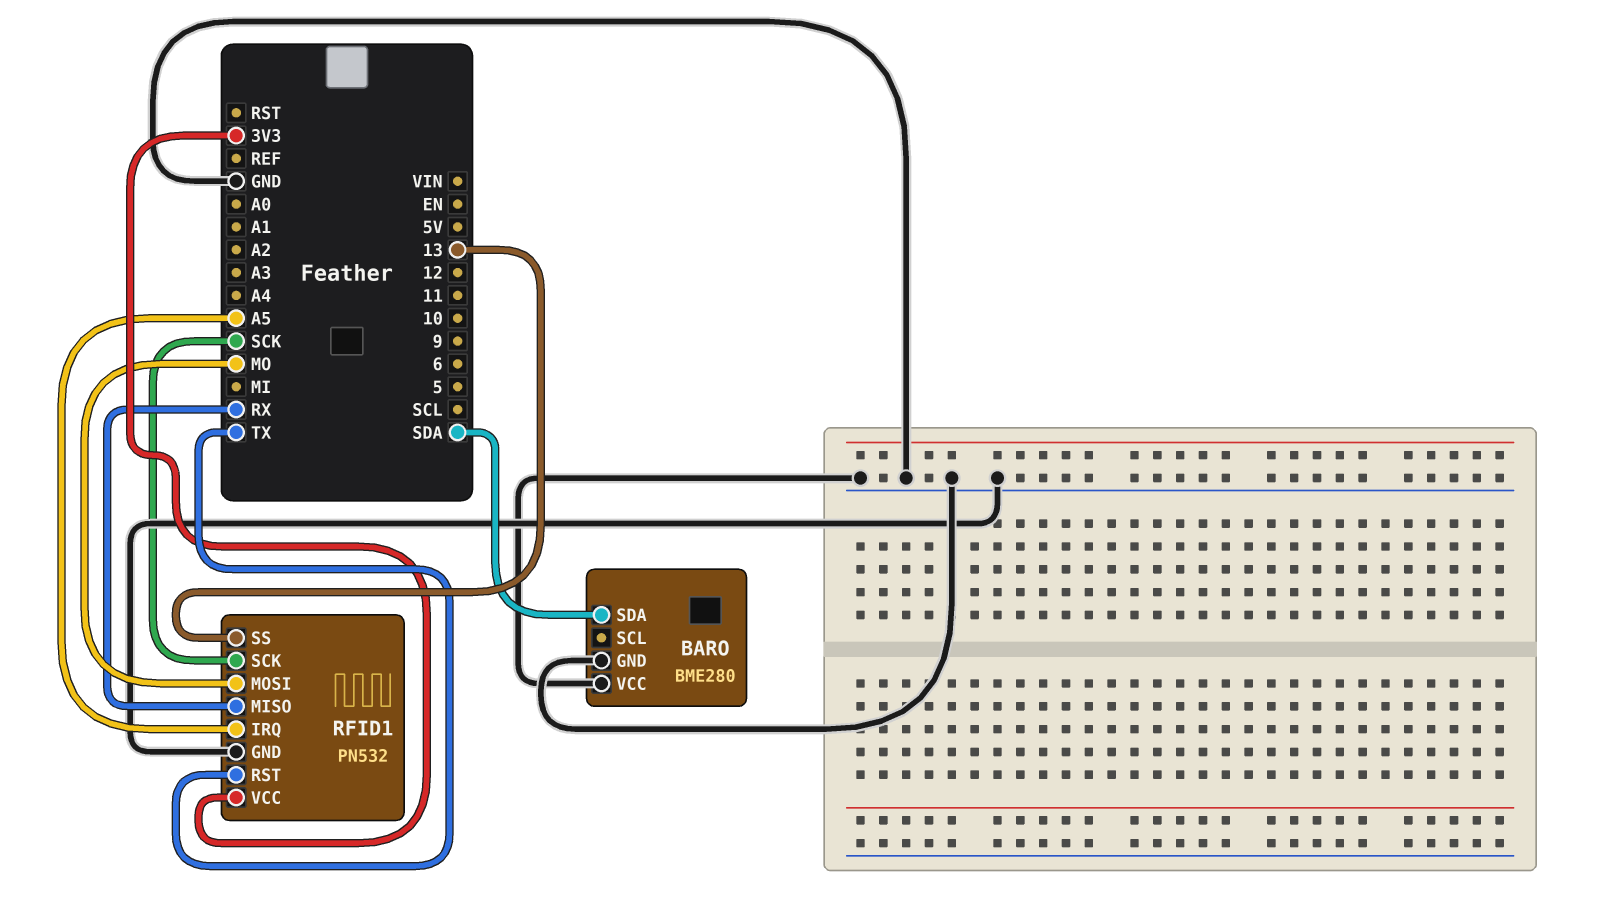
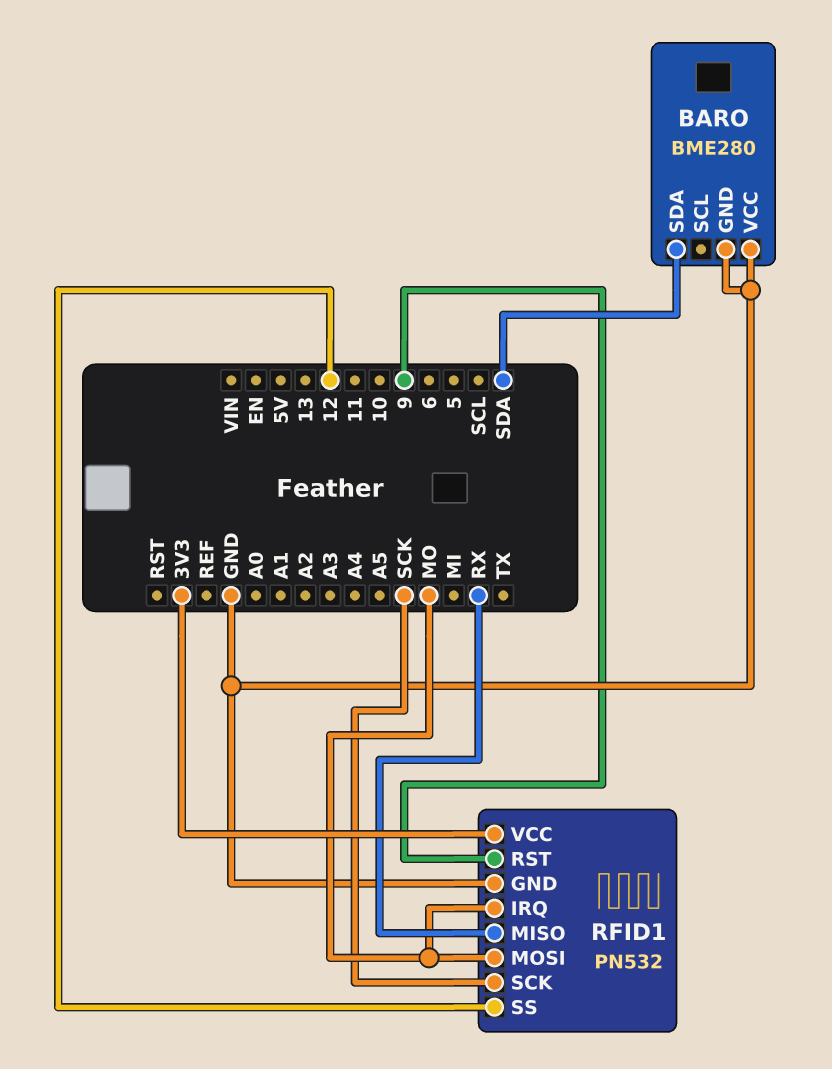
RFID1 pin IRQ: A5 -> MO
RFID1 pin RST: TX -> 9
RFID1 pin SS: 13 -> 12

